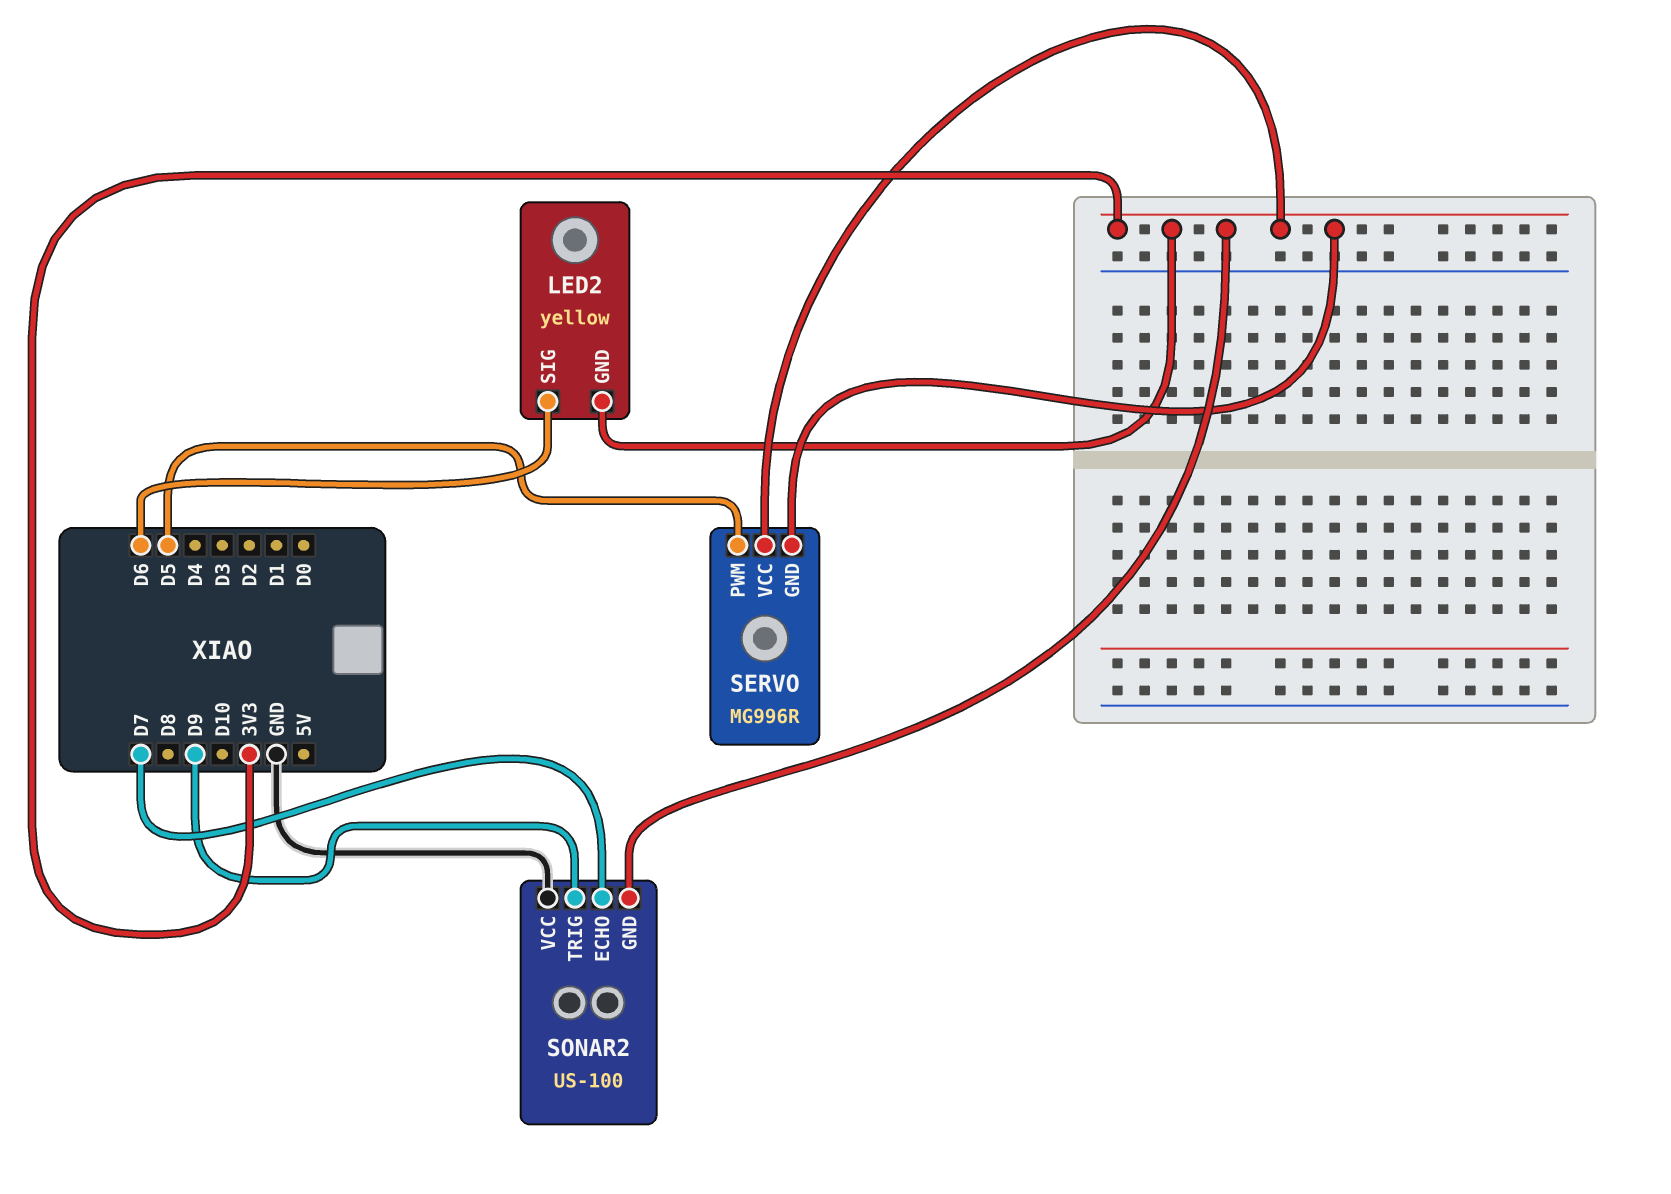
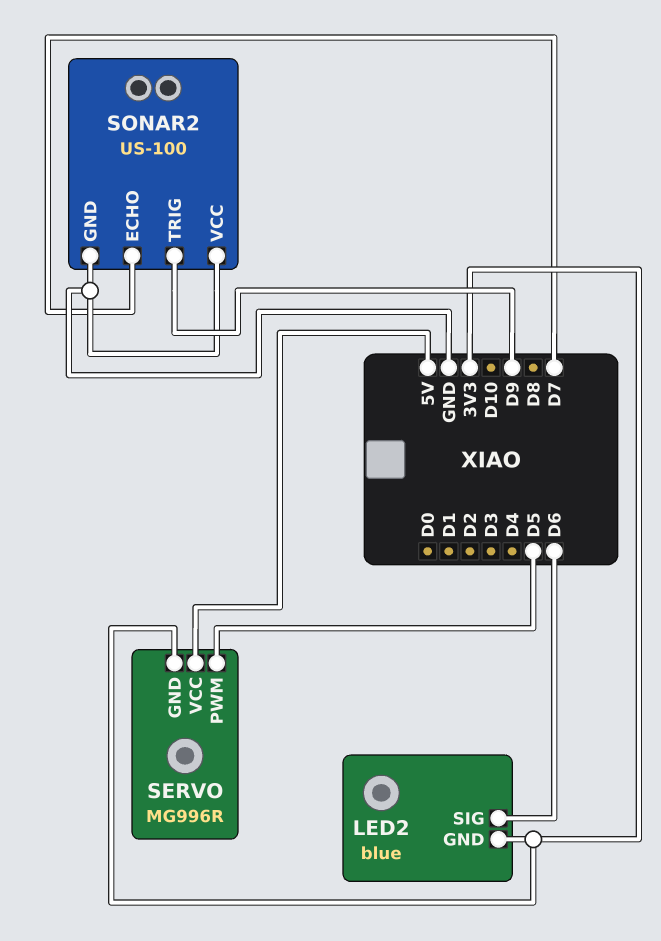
LED2: yellow -> blue
SERVO pin VCC: 3V3 -> 5V
SONAR2 pin GND: 3V3 -> GND

